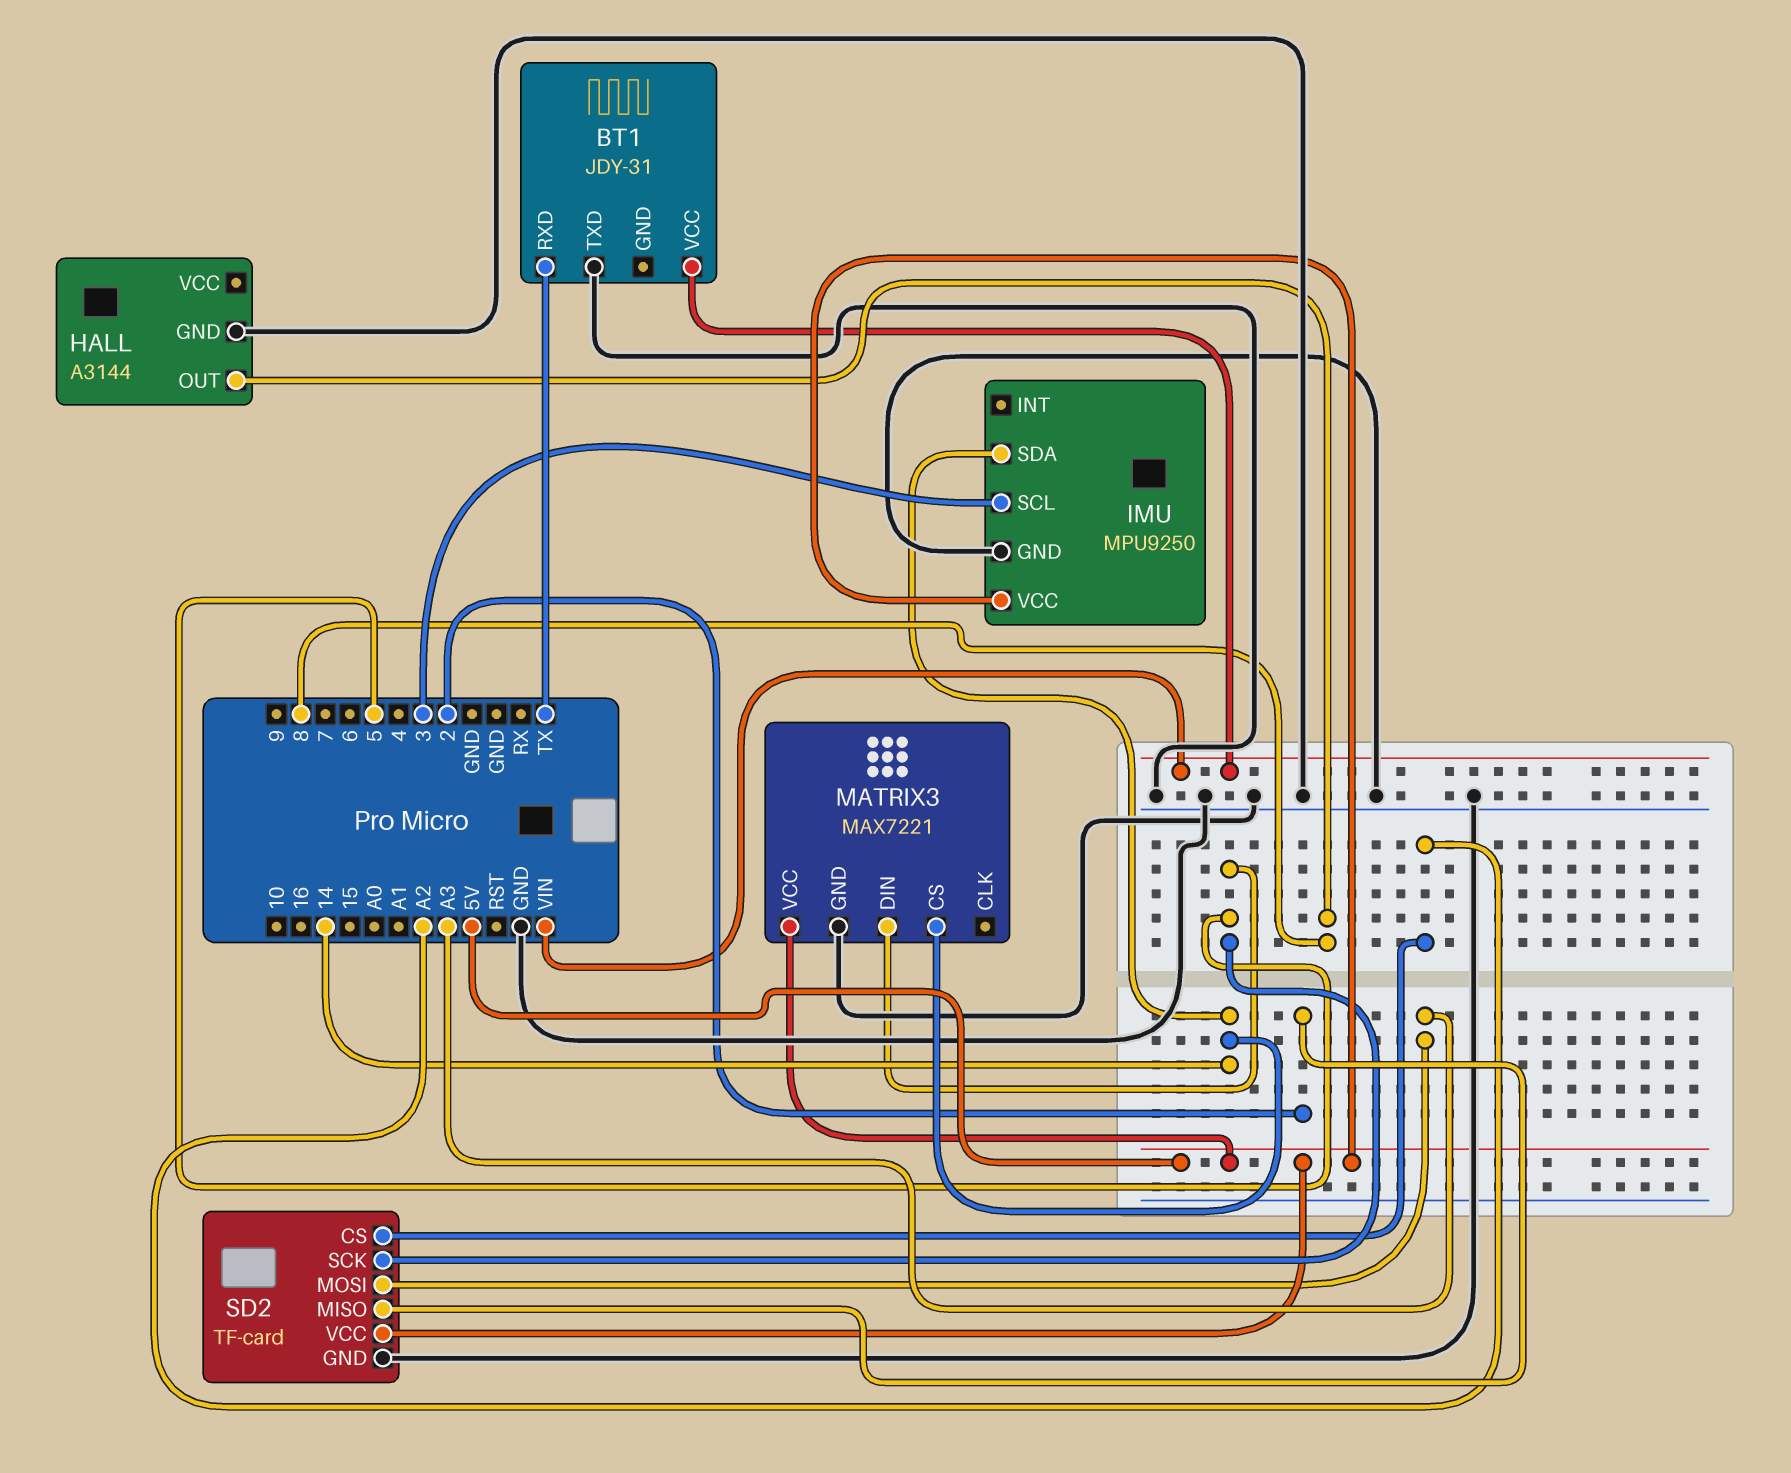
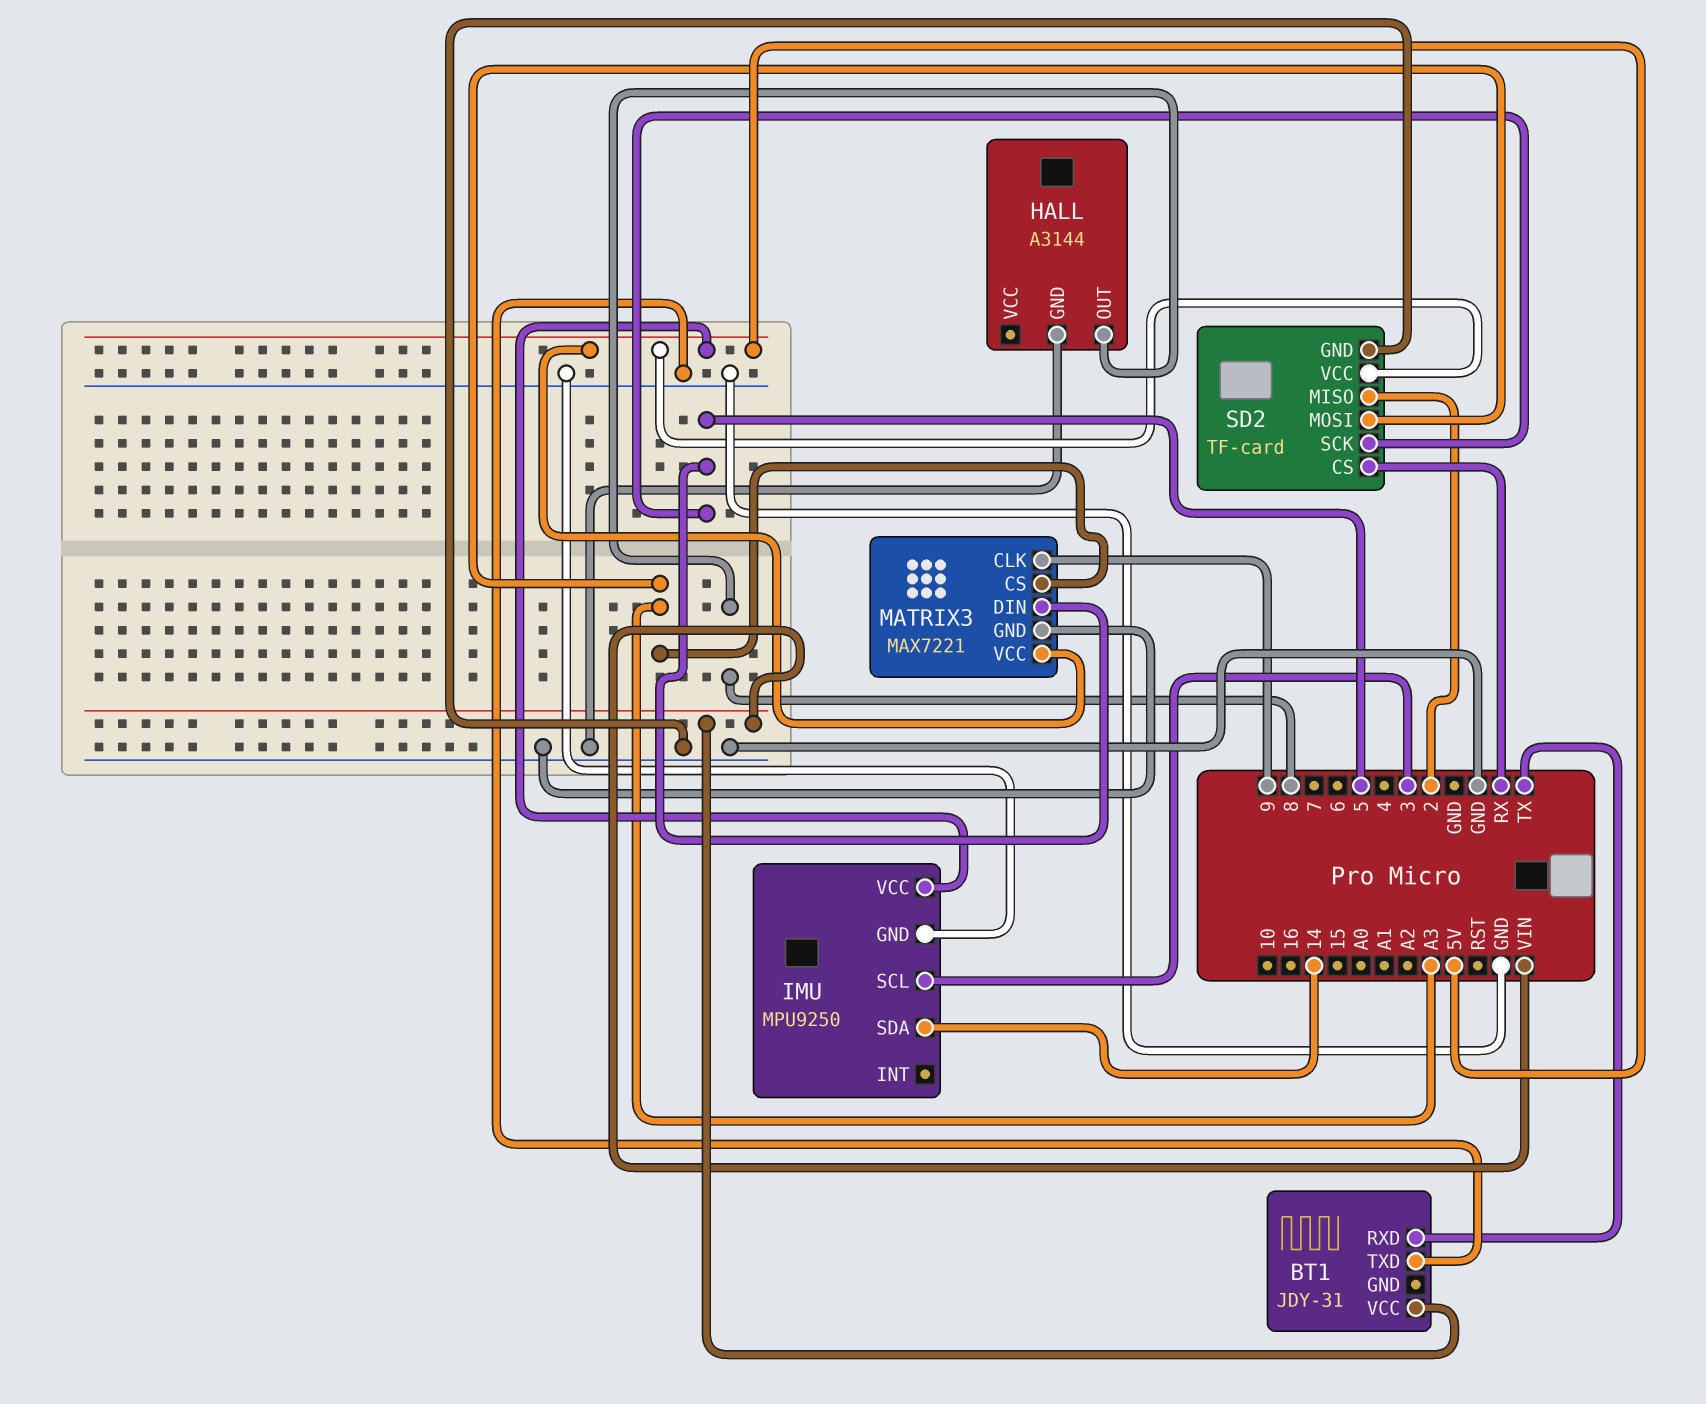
MATRIX3 pin CLK: none -> 9
MATRIX3 pin CS: 14 -> A3
SD2 pin CS: A2 -> RX

